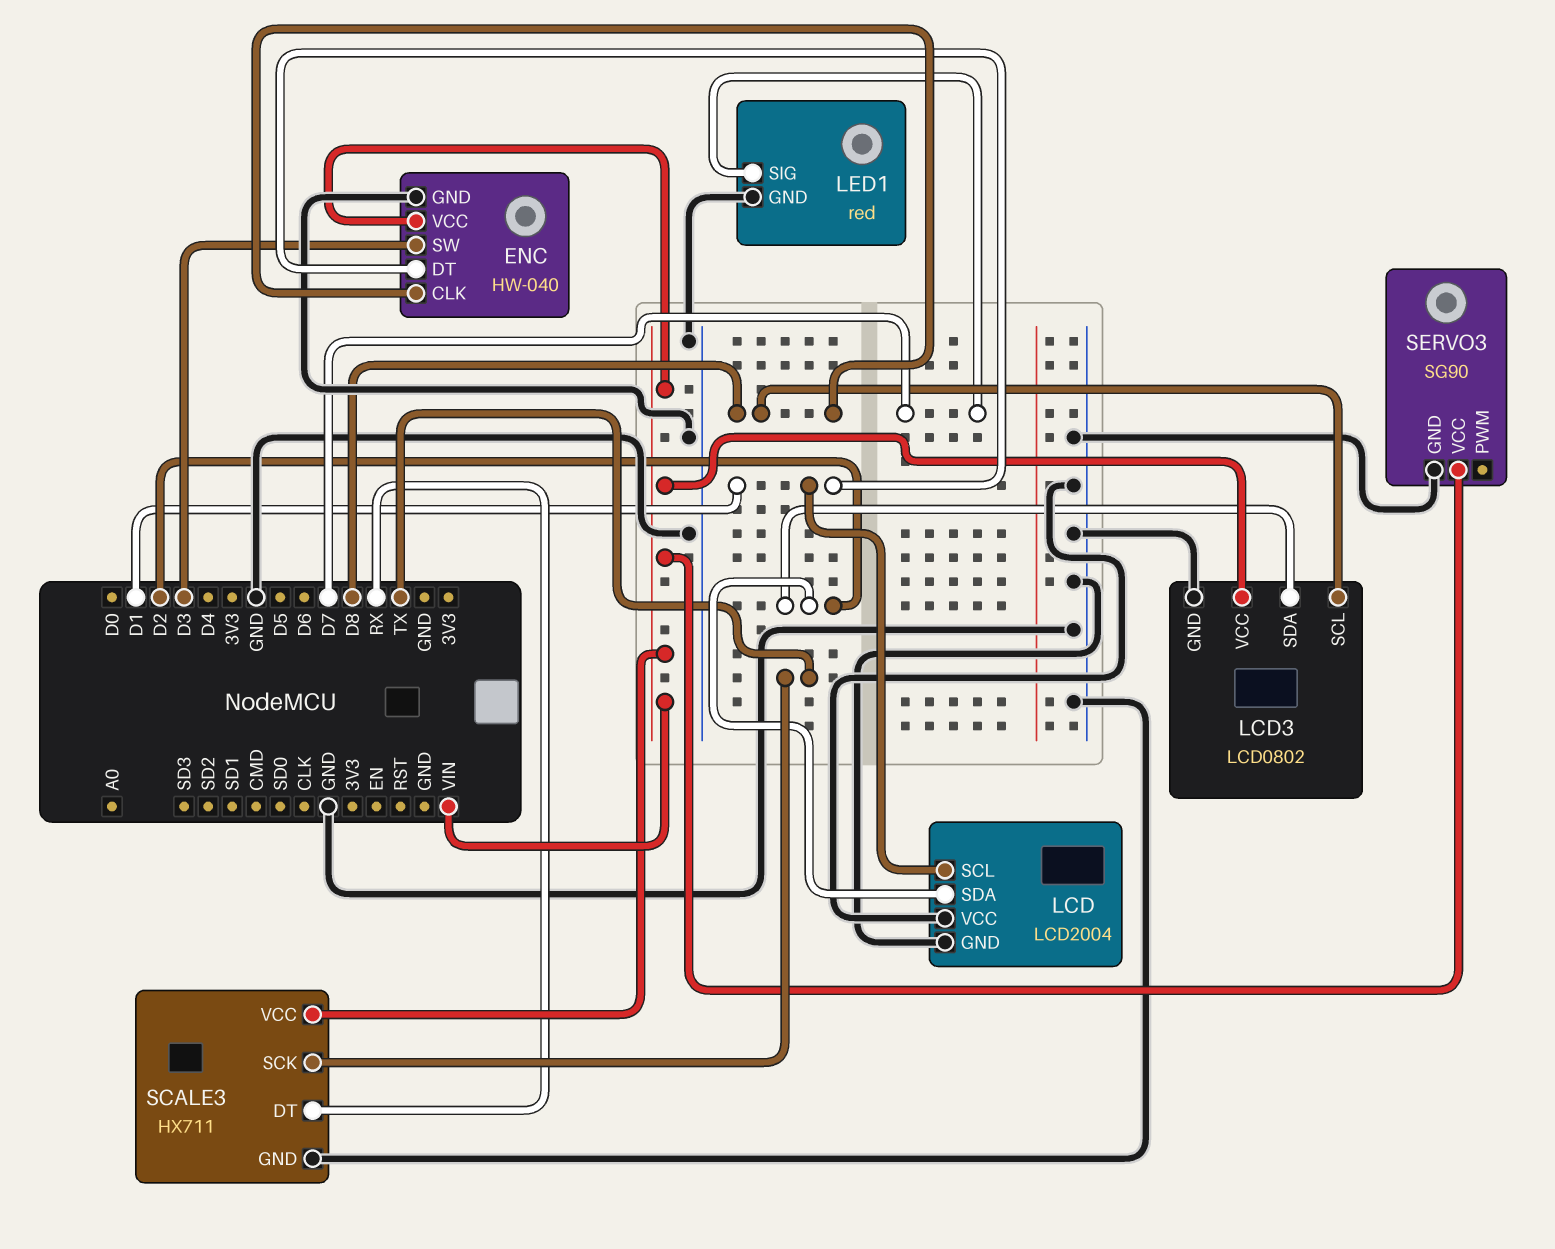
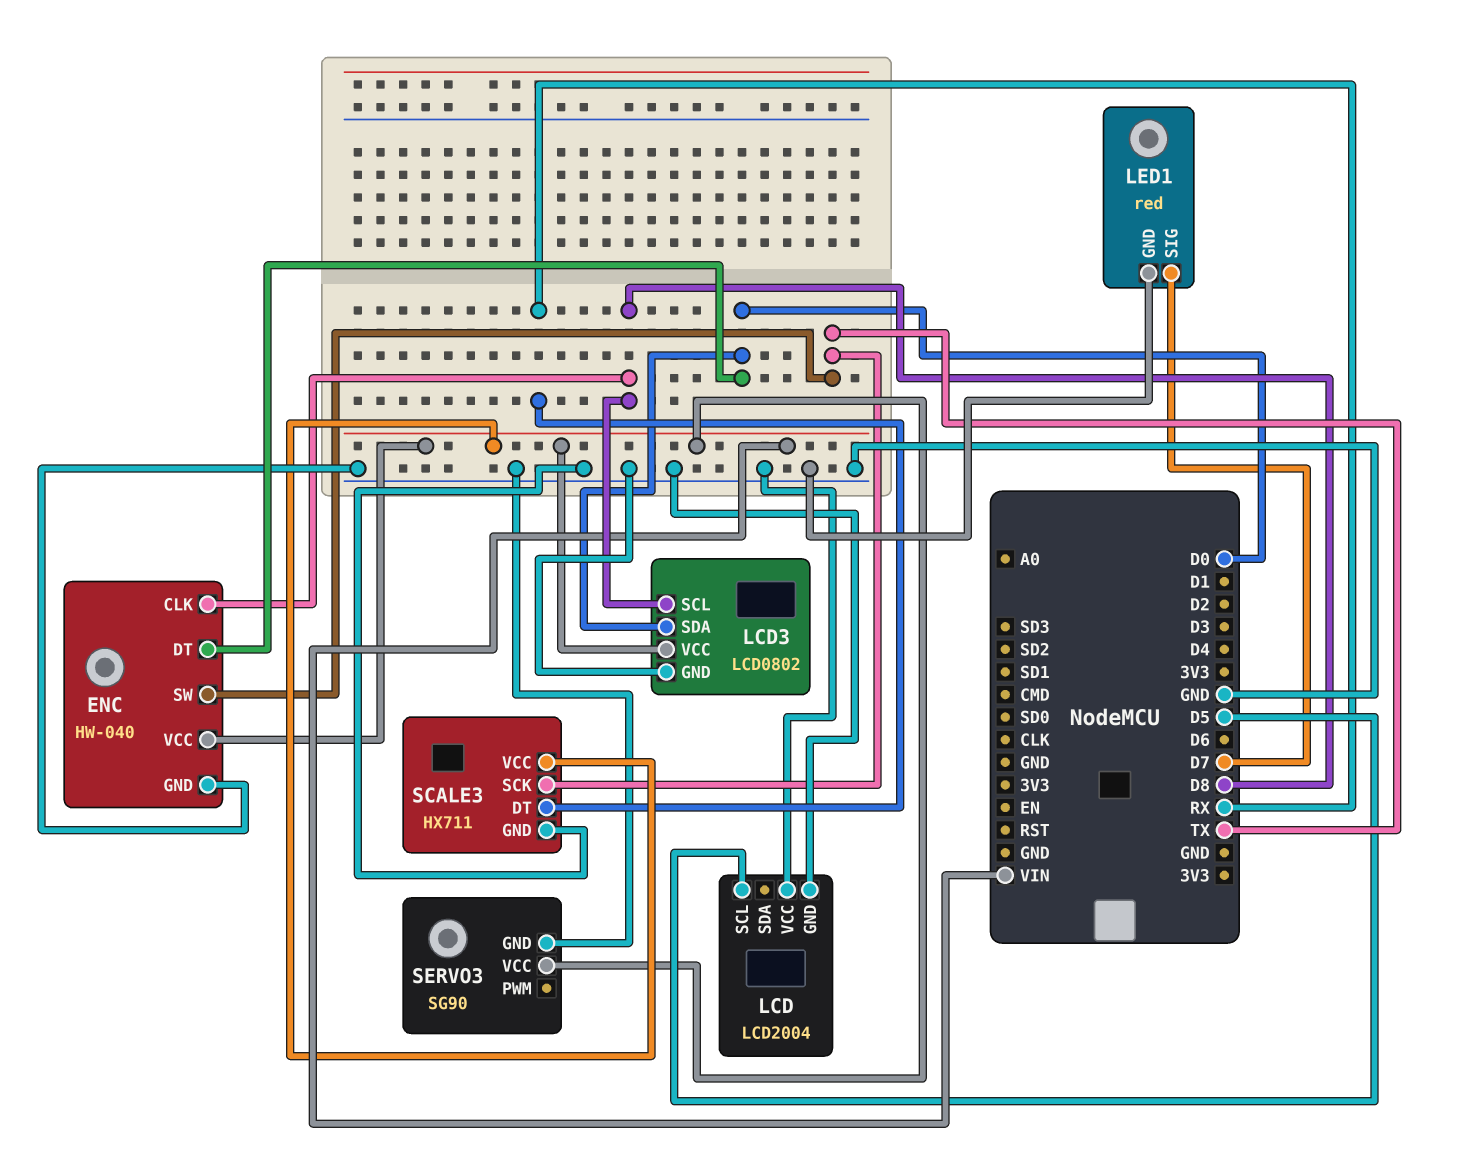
ENC pin DT: D1 -> D0
ENC pin SW: D3 -> TX
LCD pin SCL: D1 -> D5
LCD pin SDA: D2 -> none
LCD3 pin SDA: D2 -> D0

